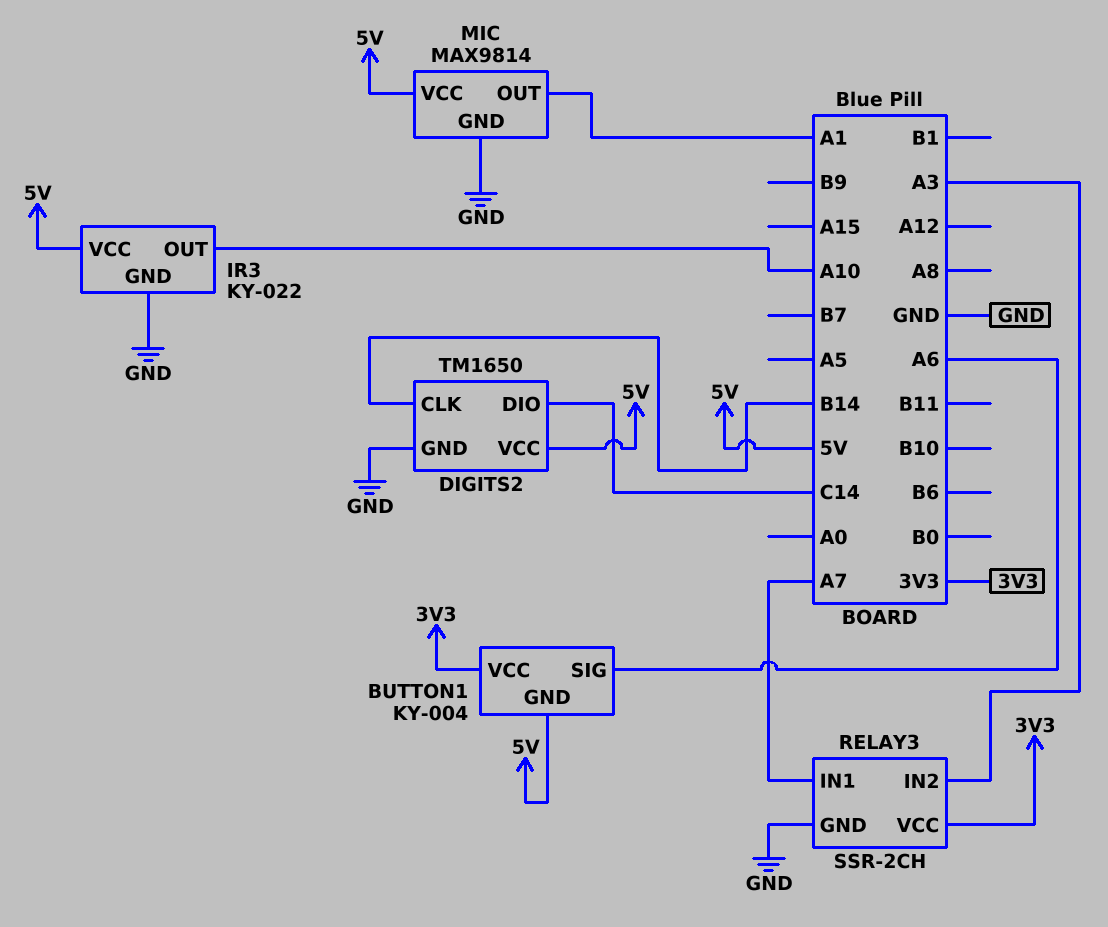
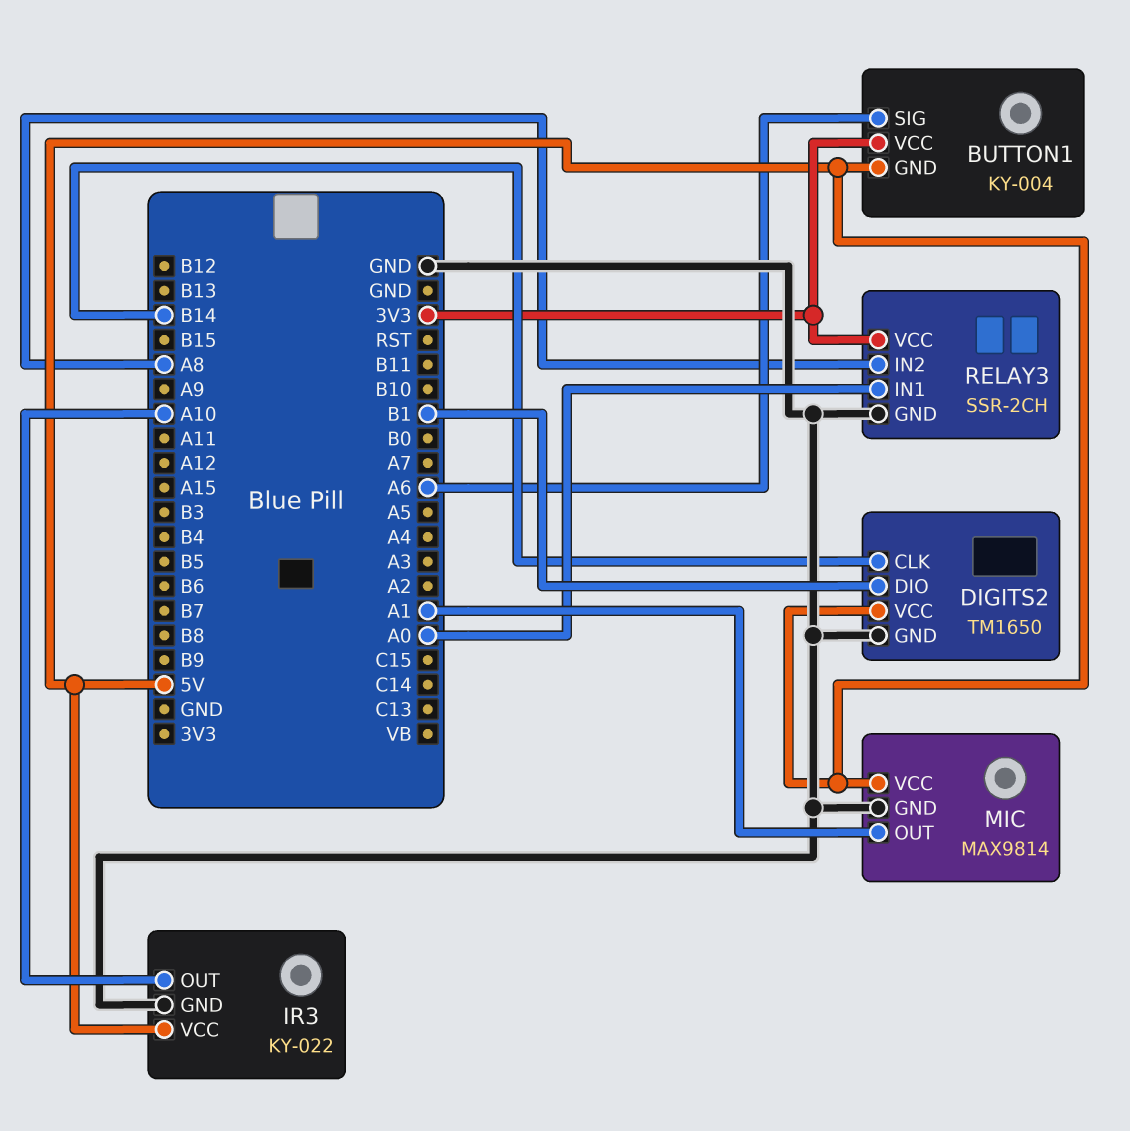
DIGITS2 pin DIO: C14 -> B1
RELAY3 pin IN1: A7 -> A0
RELAY3 pin IN2: A3 -> A8

